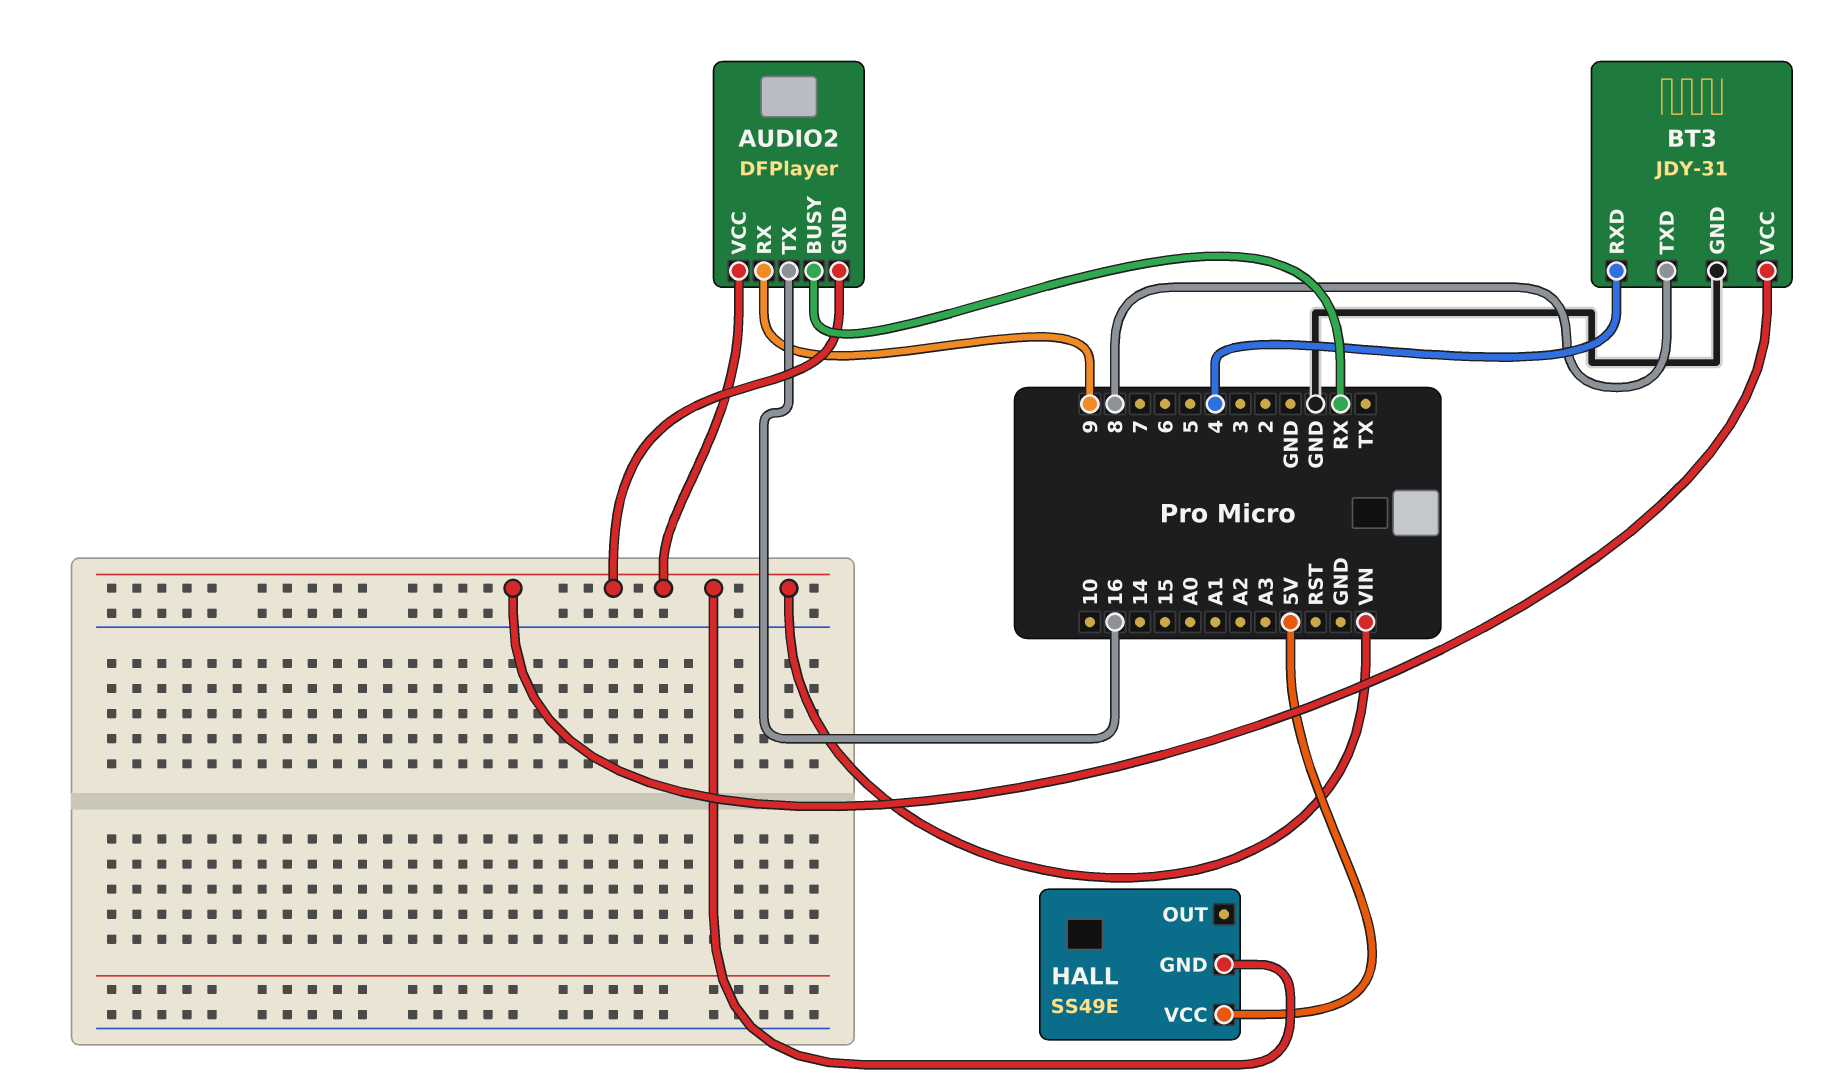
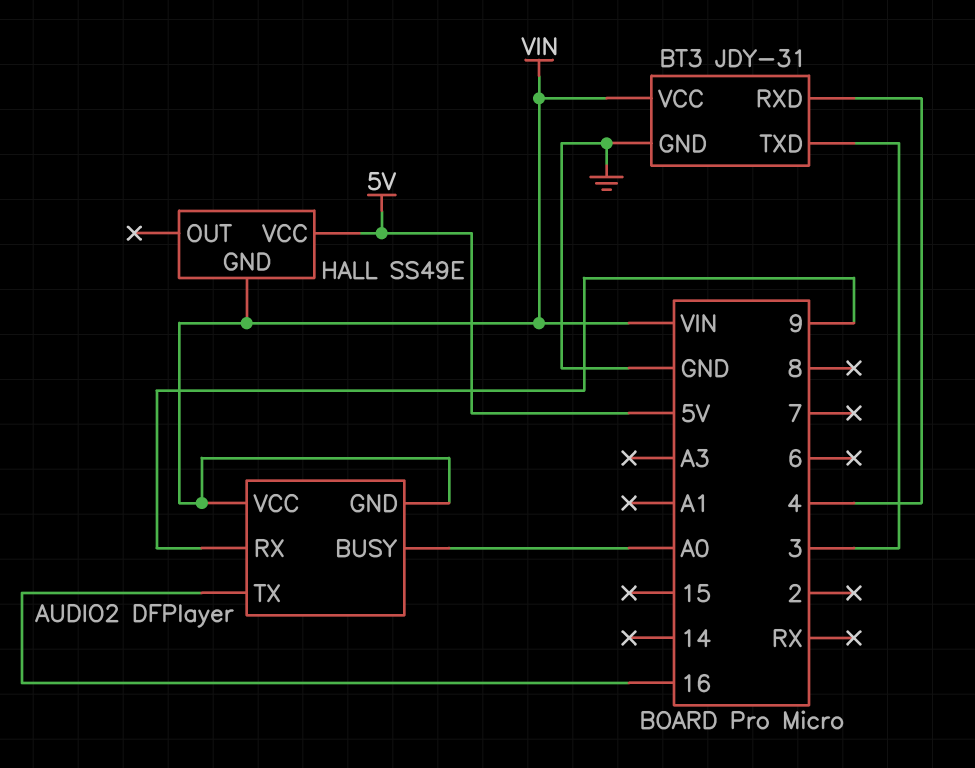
AUDIO2 pin BUSY: RX -> A0
BT3 pin TXD: 8 -> 3

